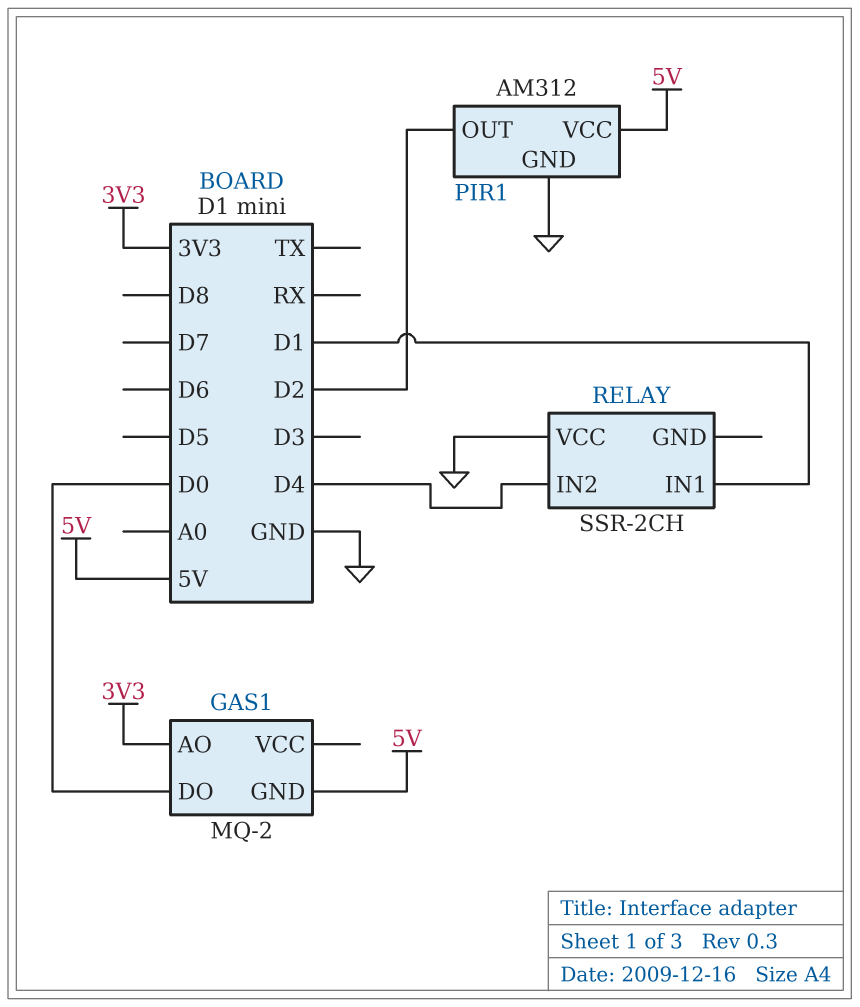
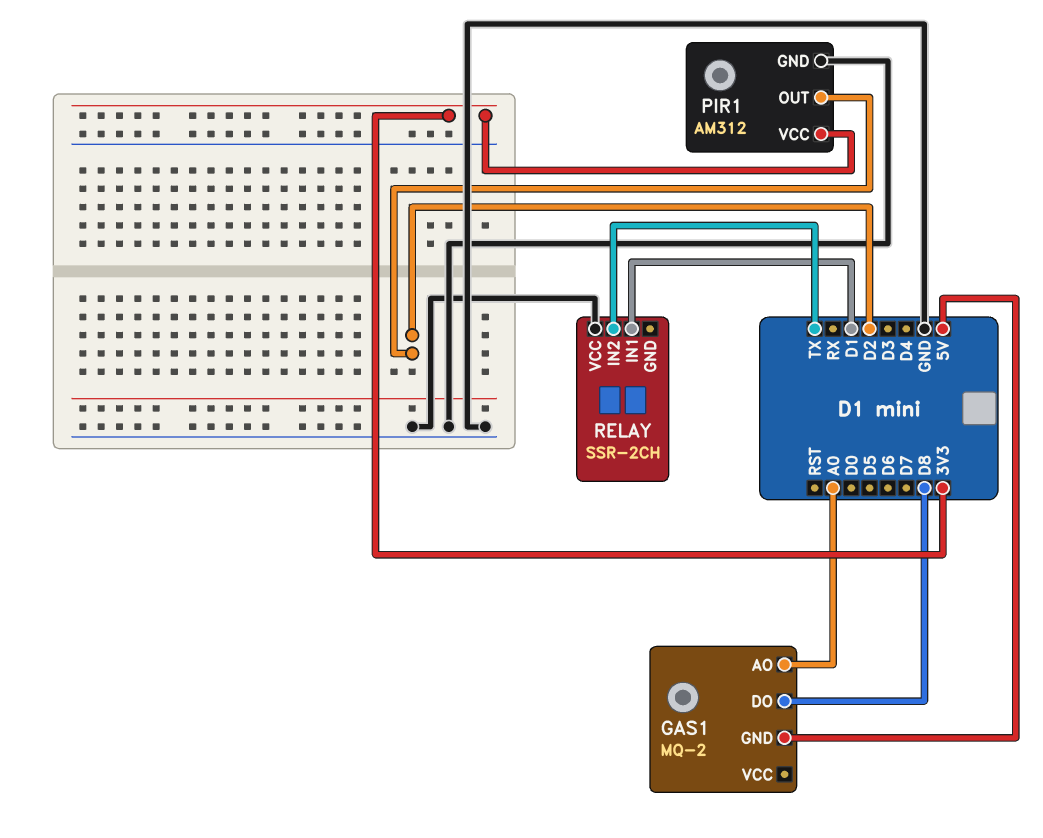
GAS1 pin AO: 3V3 -> A0
GAS1 pin DO: D0 -> D8
PIR1 pin VCC: 5V -> 3V3
RELAY pin IN2: D4 -> TX

